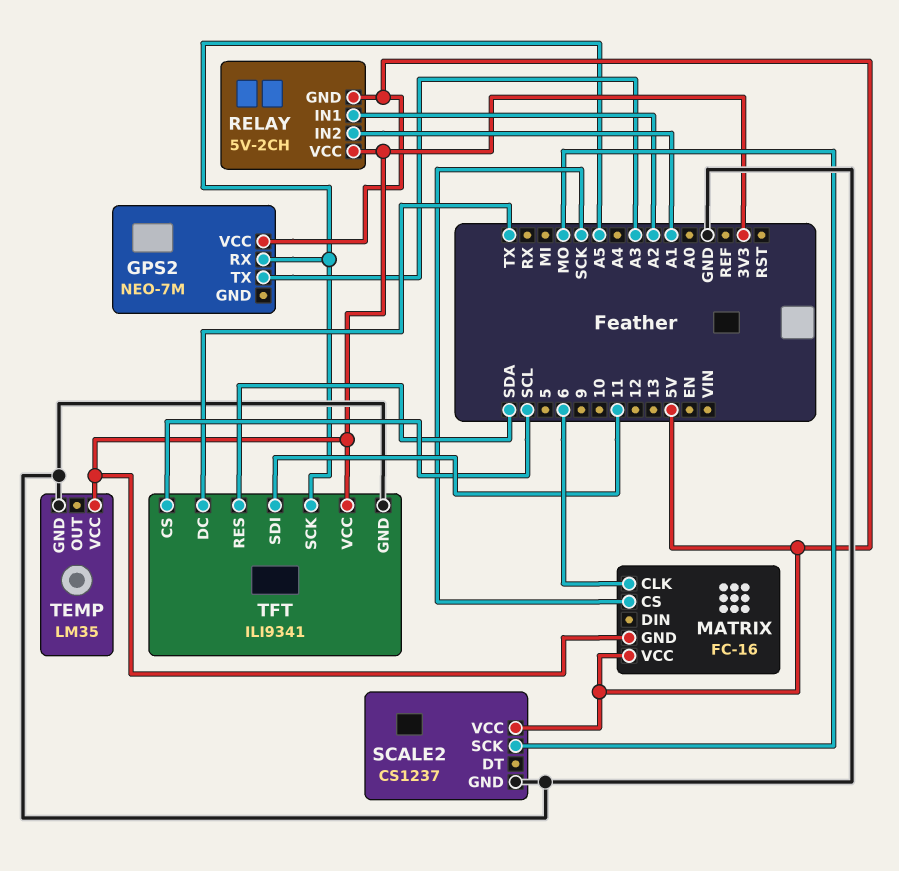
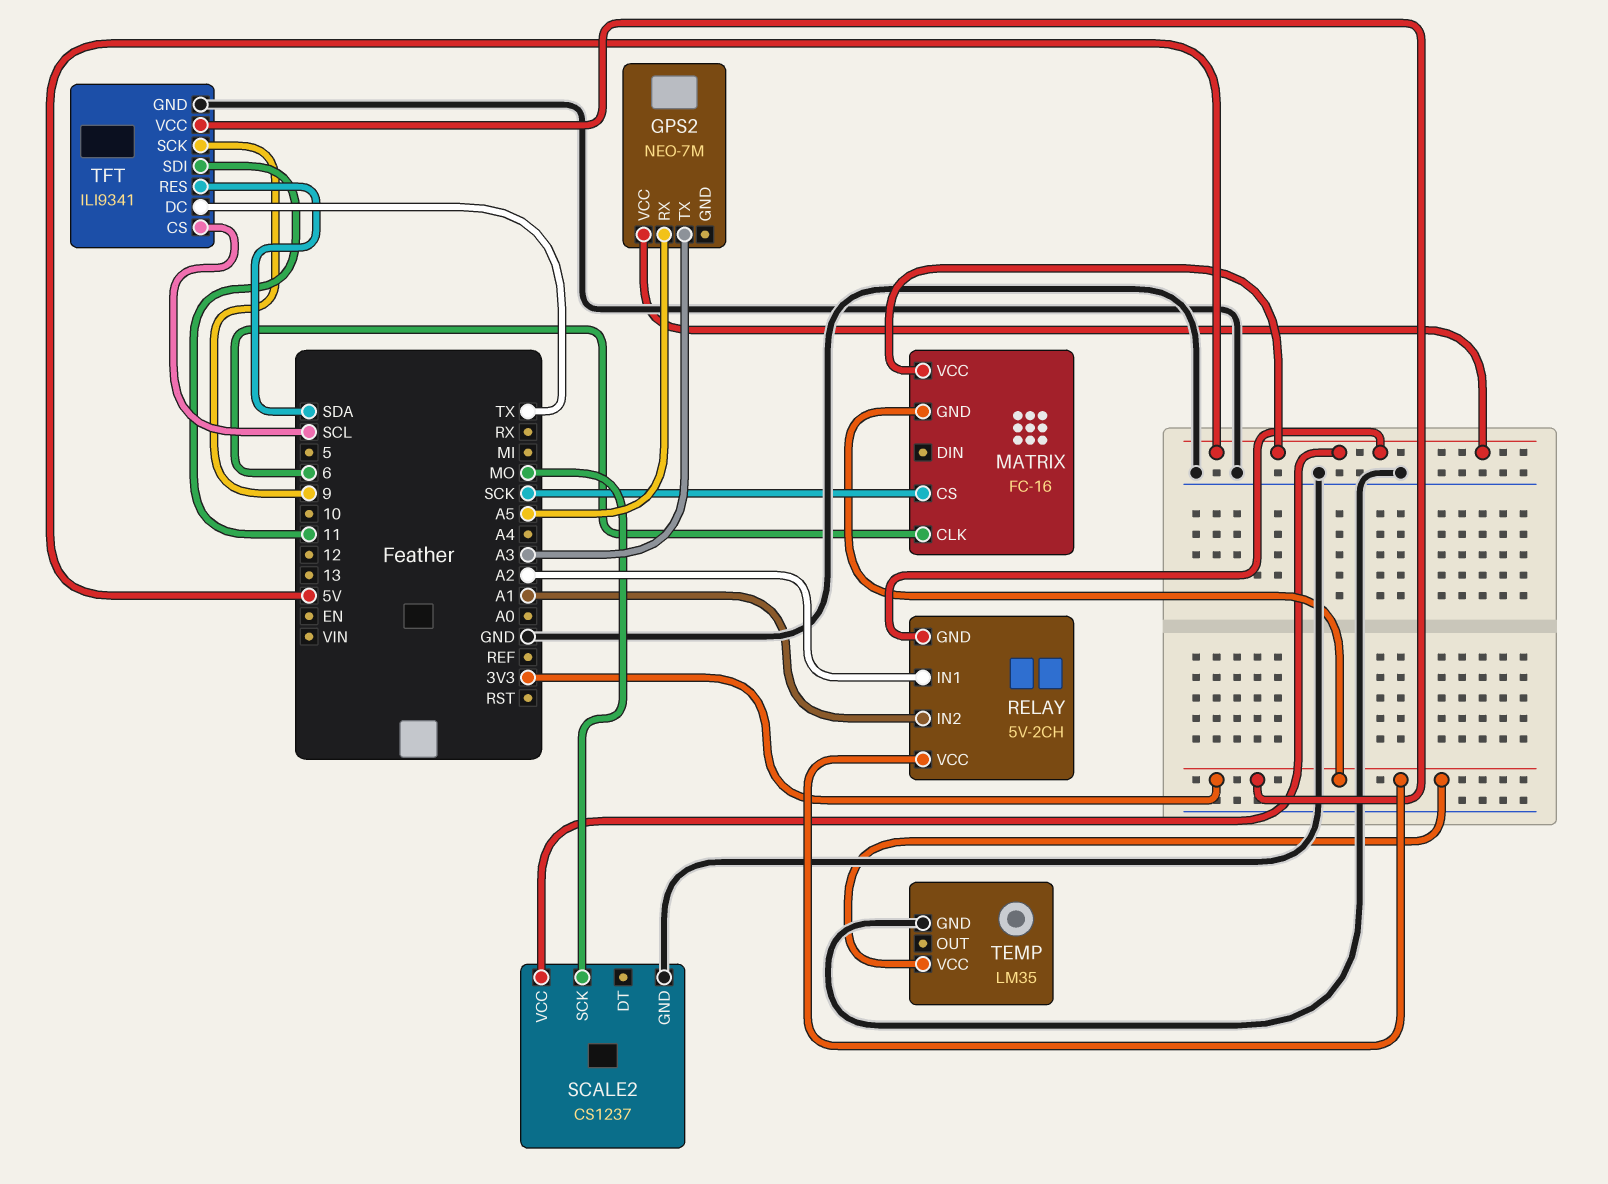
TFT pin SCK: A5 -> 9

